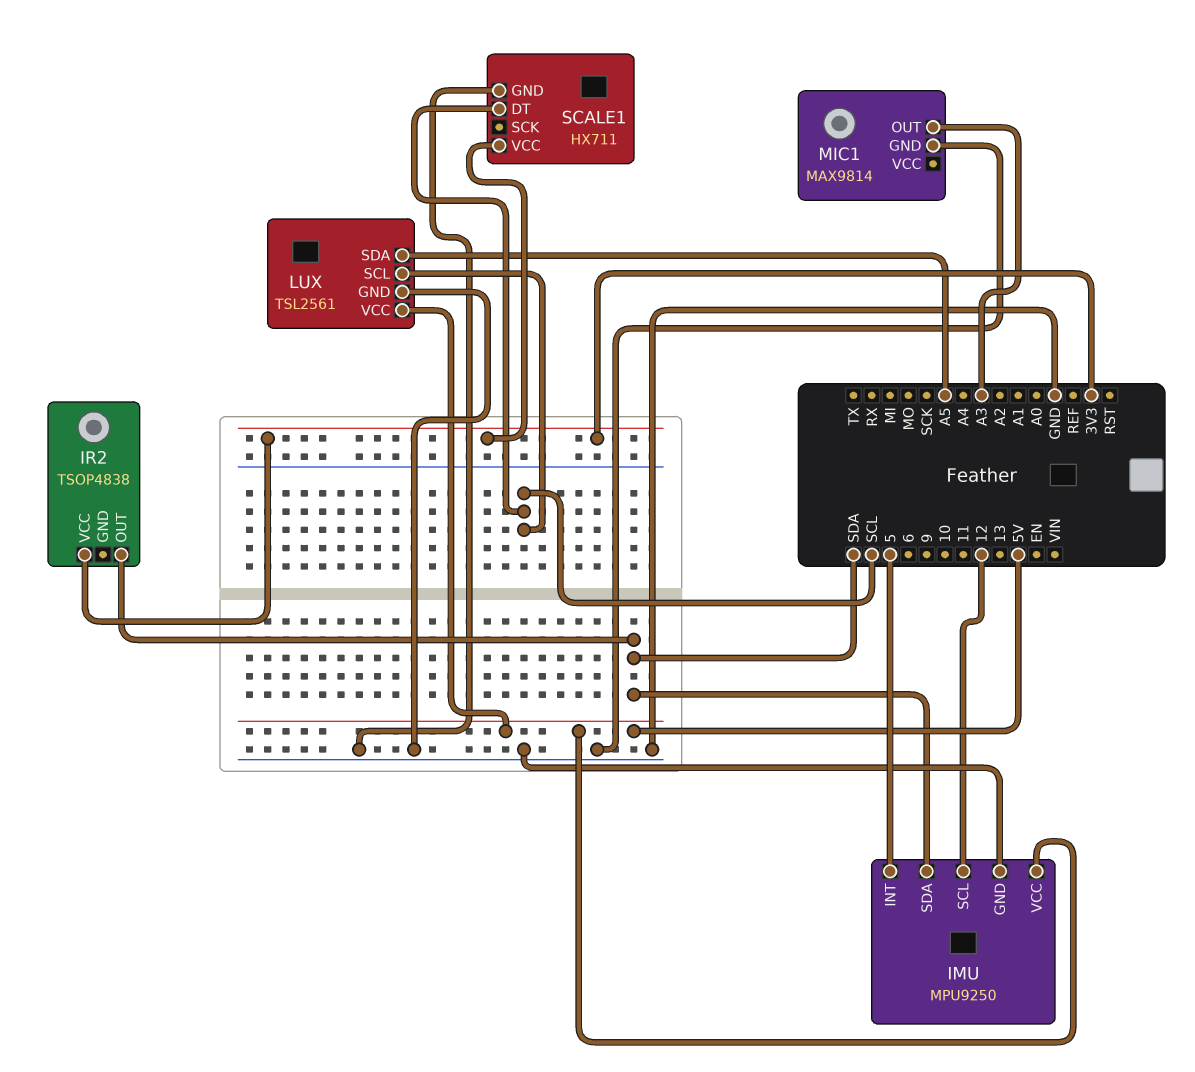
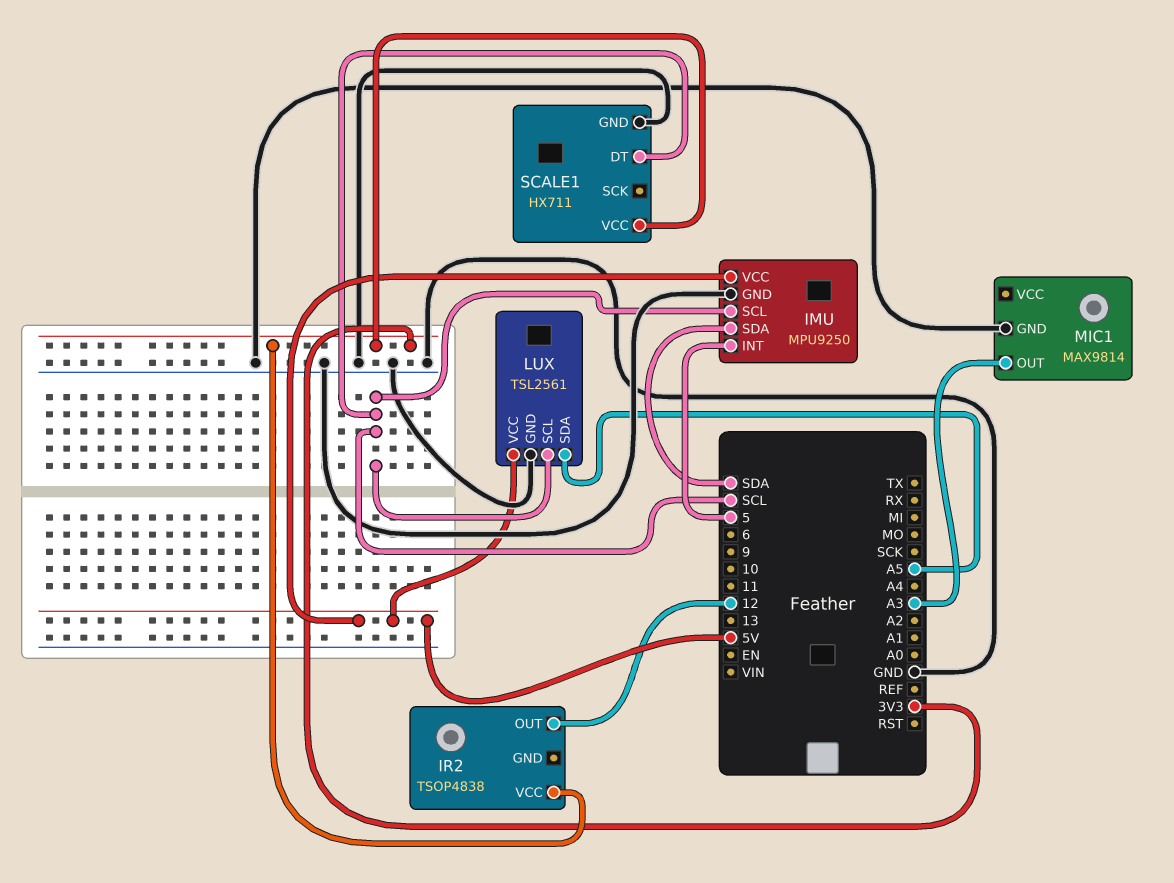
IMU pin SCL: 12 -> SCL
IR2 pin OUT: SDA -> 12

